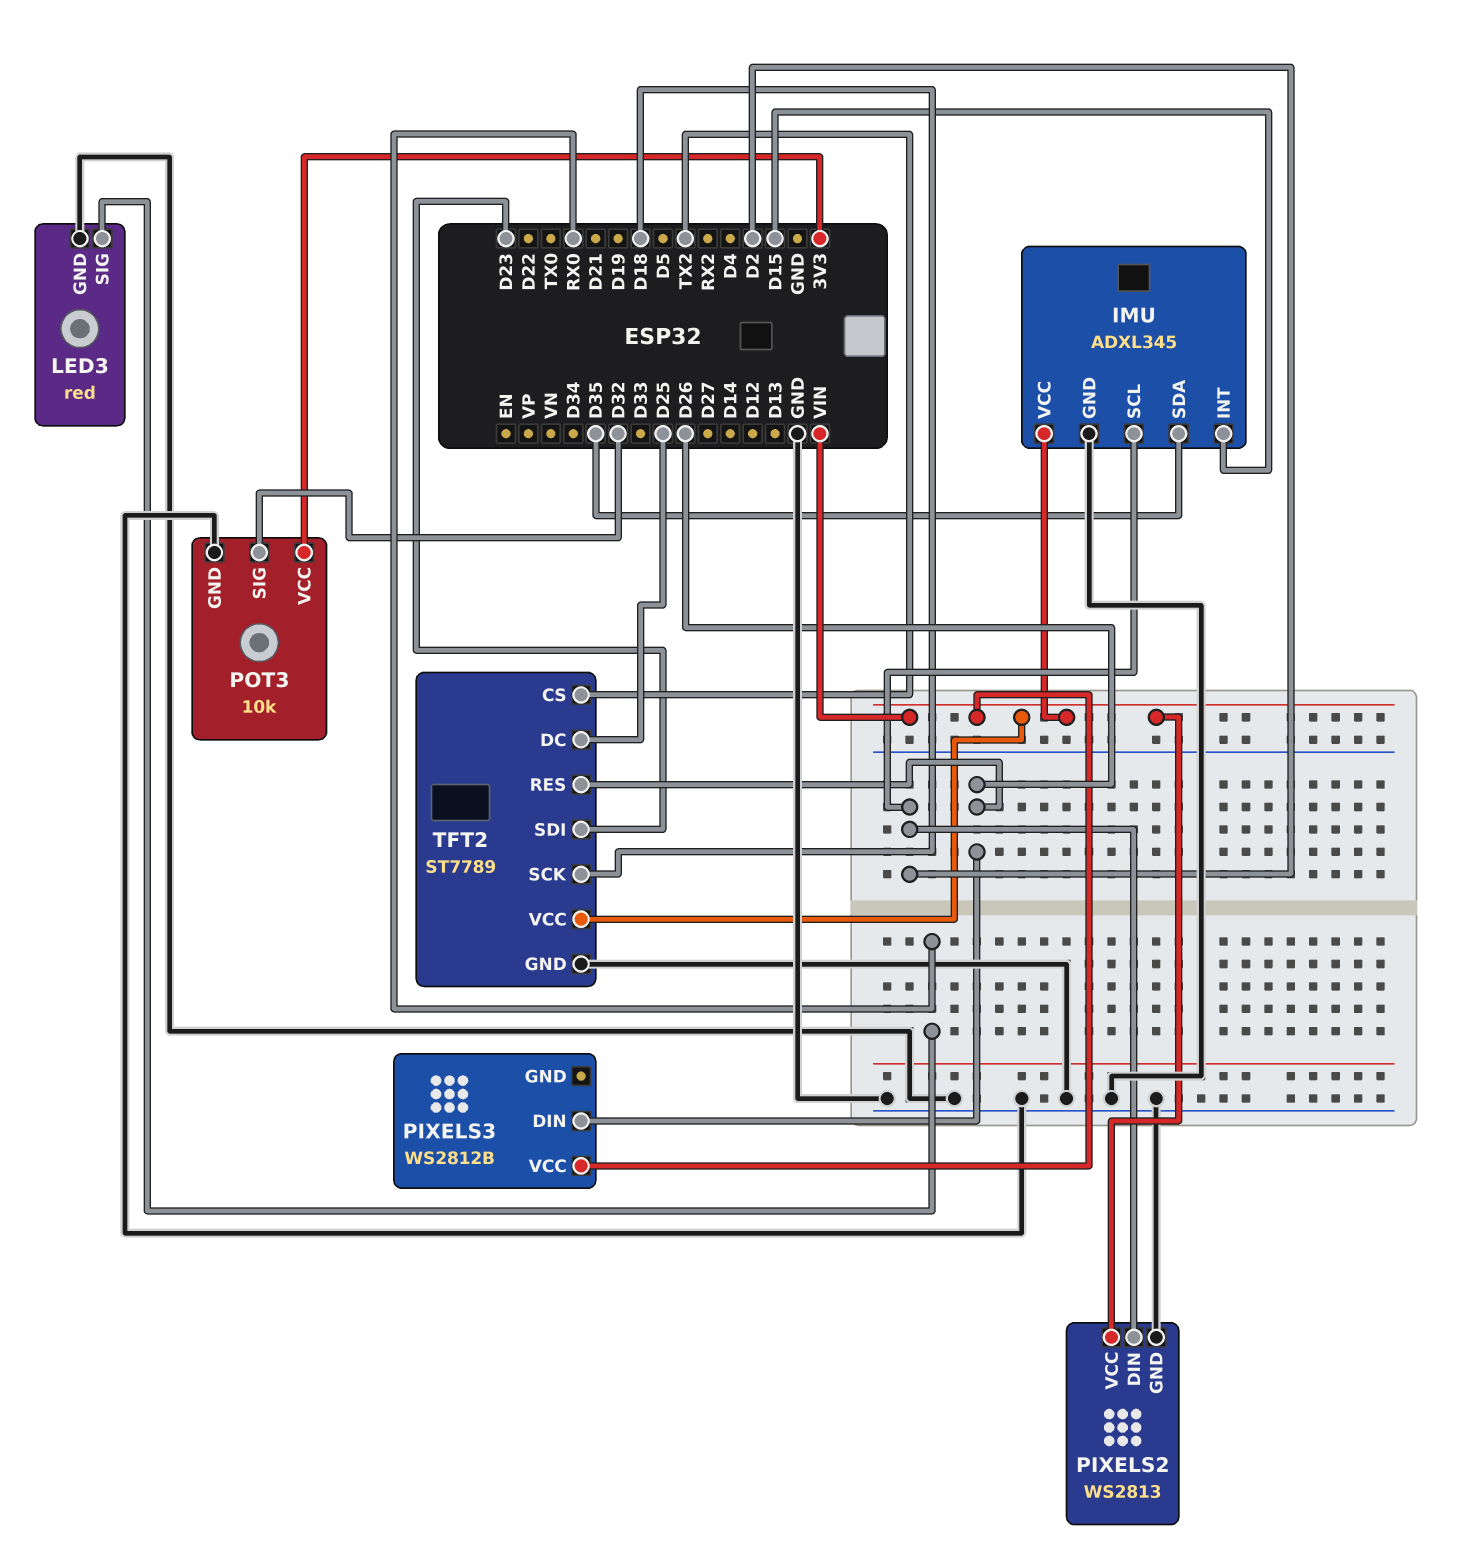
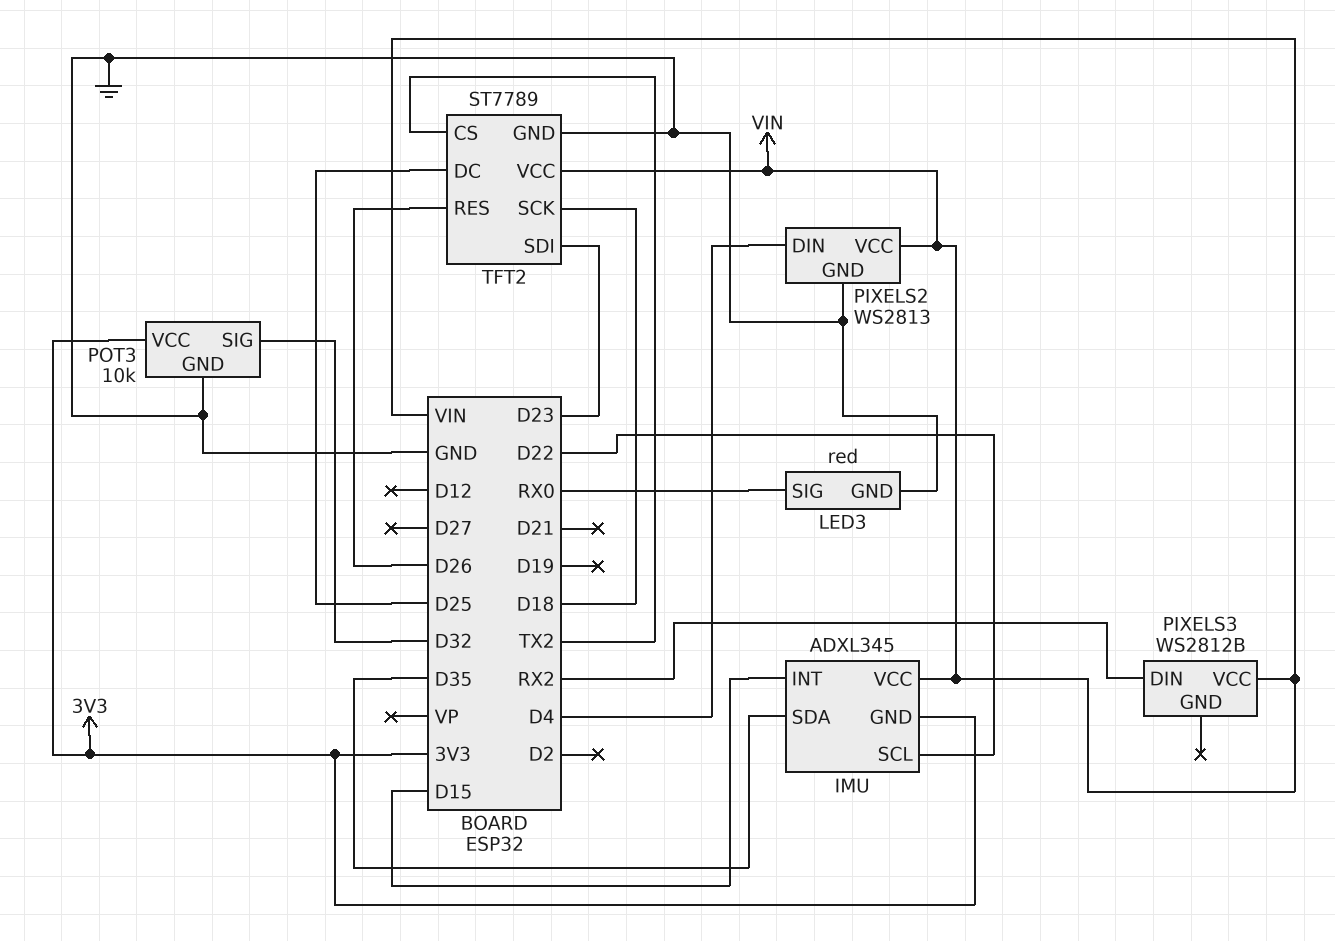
IMU pin GND: GND -> 3V3
IMU pin SCL: D2 -> D22
PIXELS2 pin DIN: D2 -> D4
PIXELS3 pin DIN: D26 -> RX2

